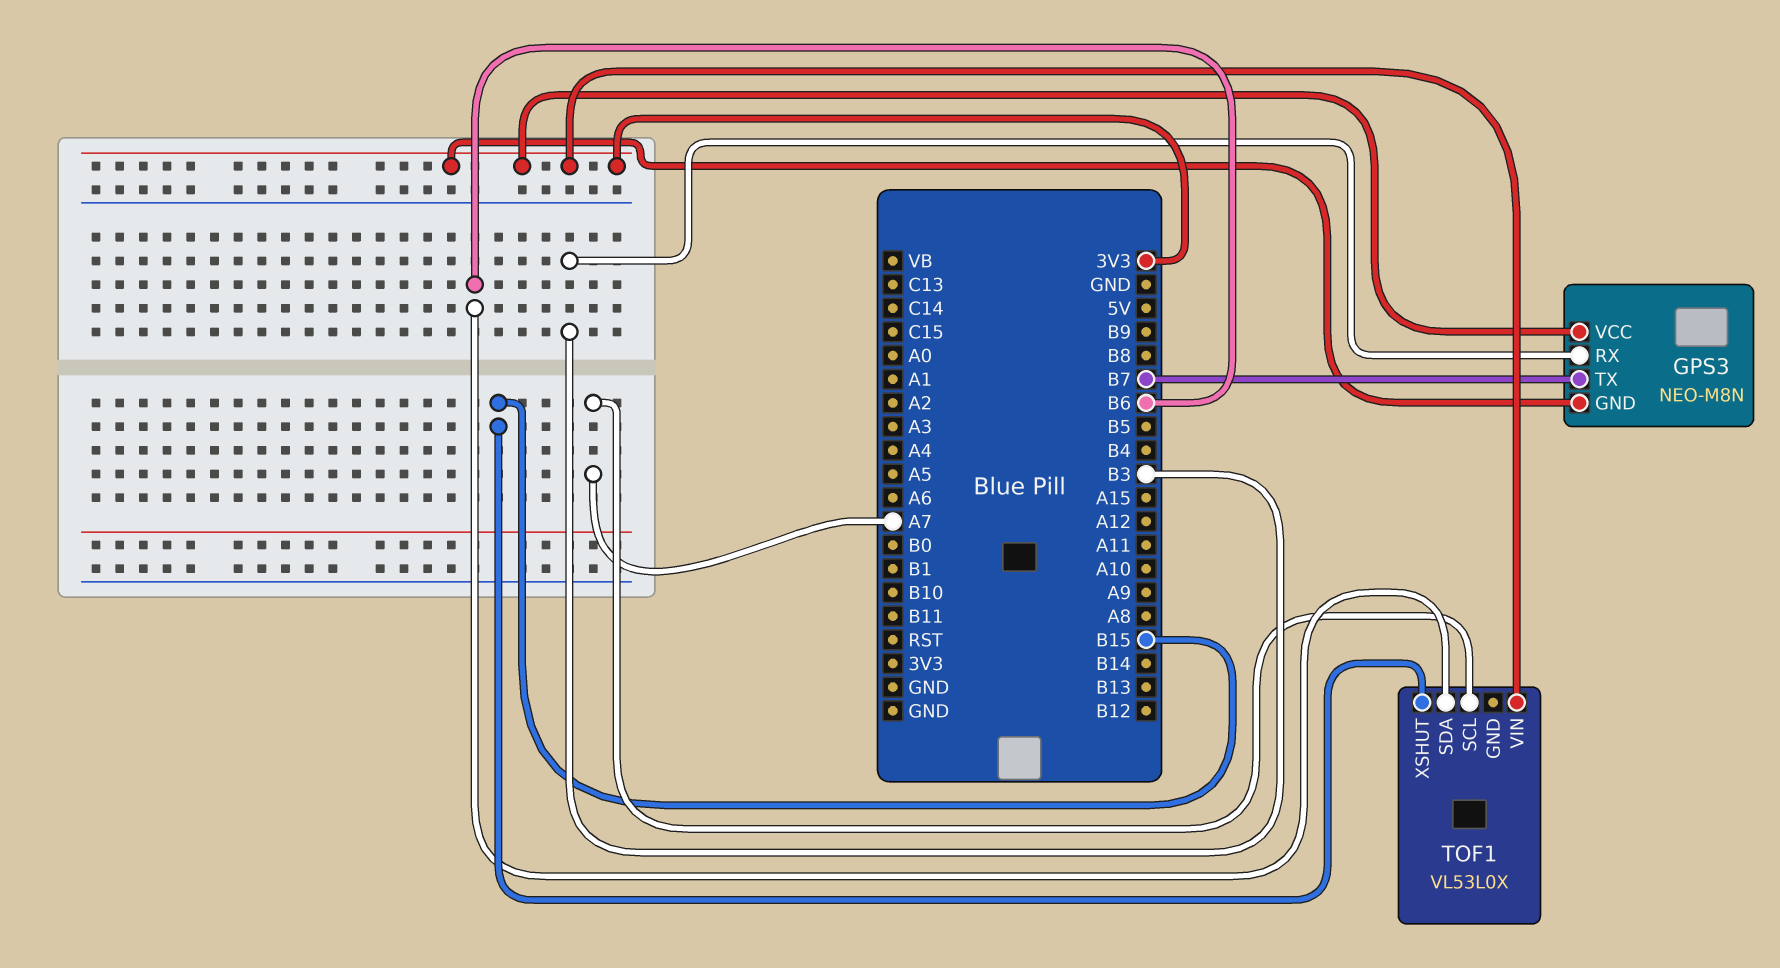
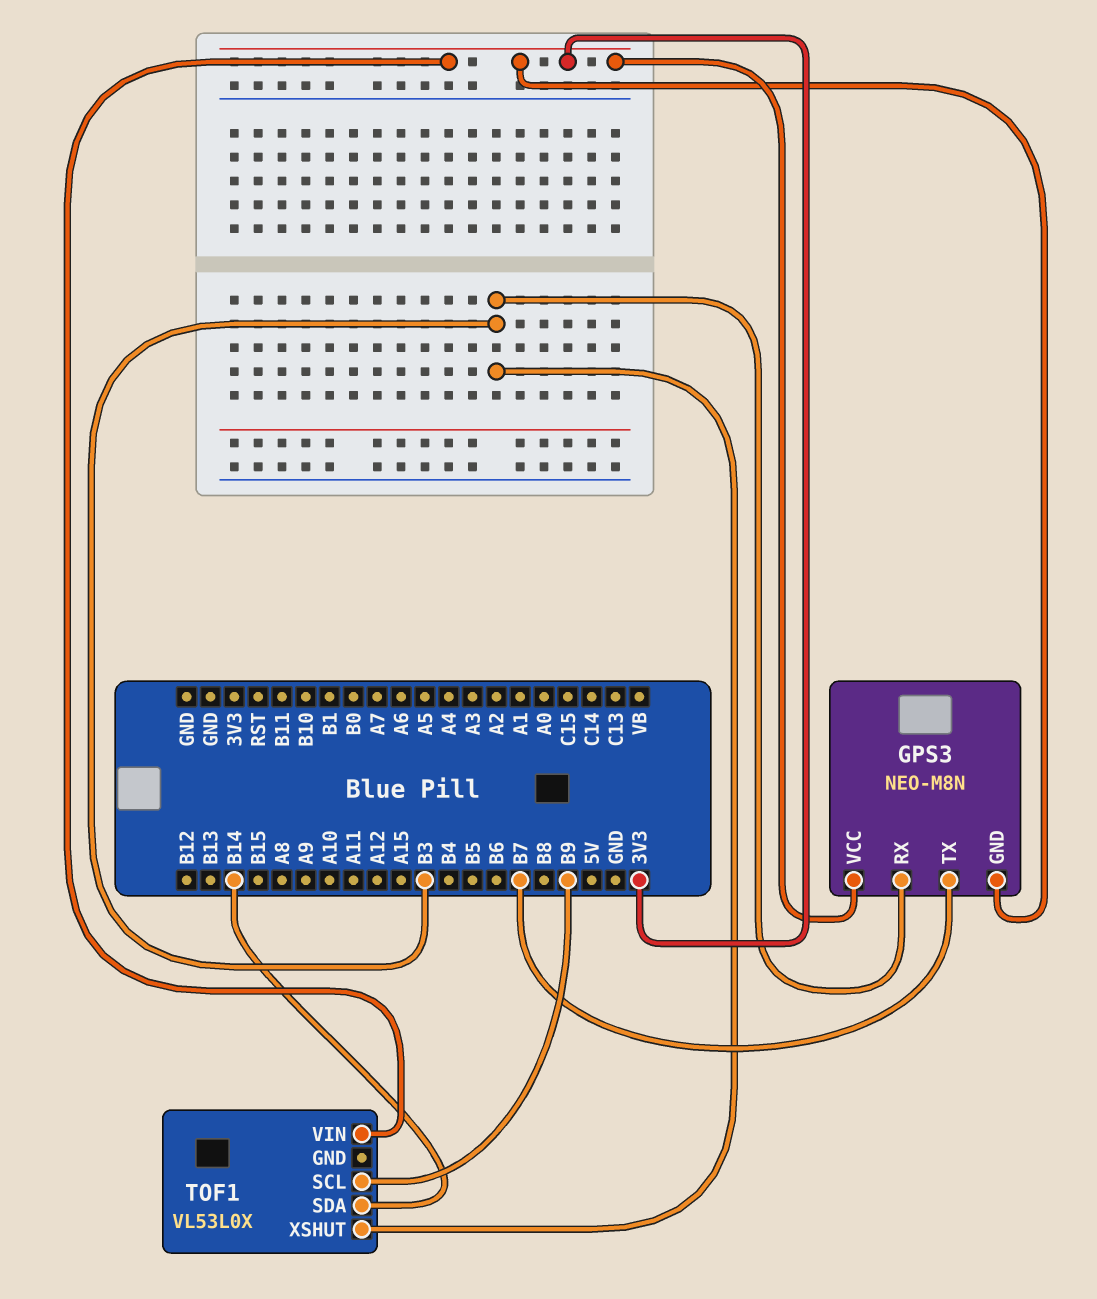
TOF1 pin SCL: A7 -> B9
TOF1 pin SDA: B6 -> B14
TOF1 pin XSHUT: B15 -> B3

